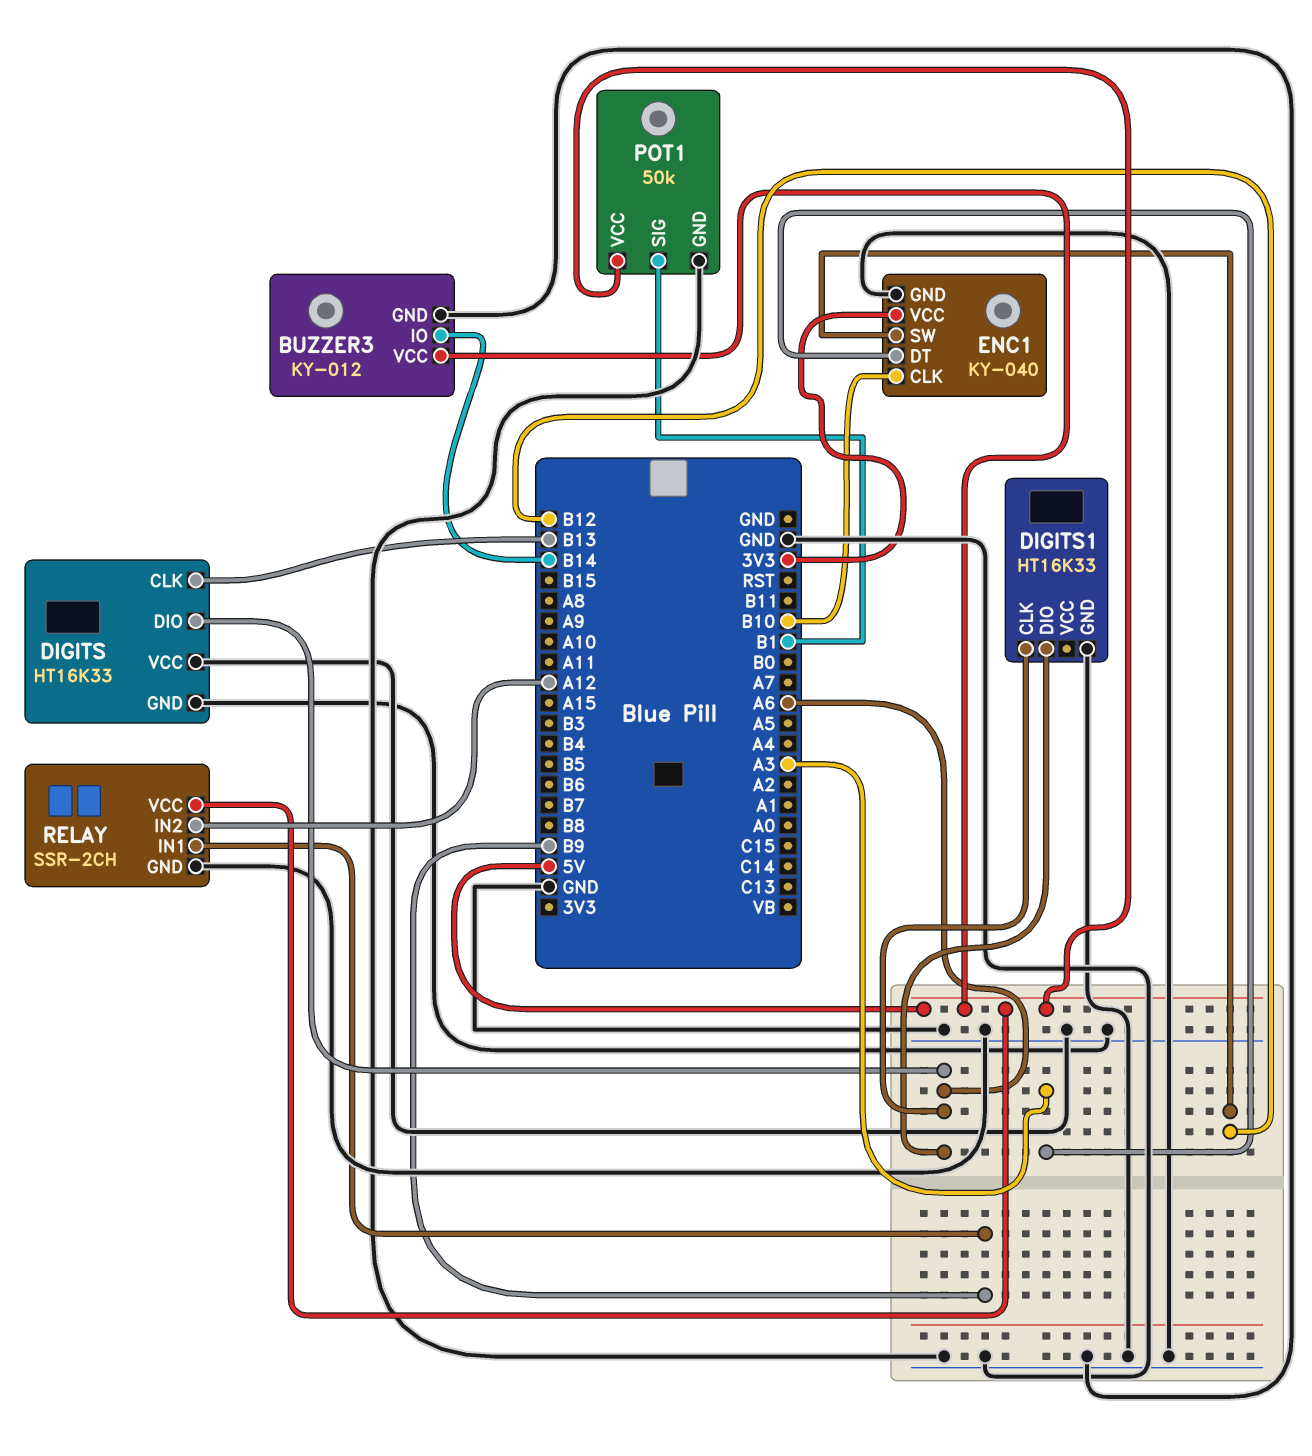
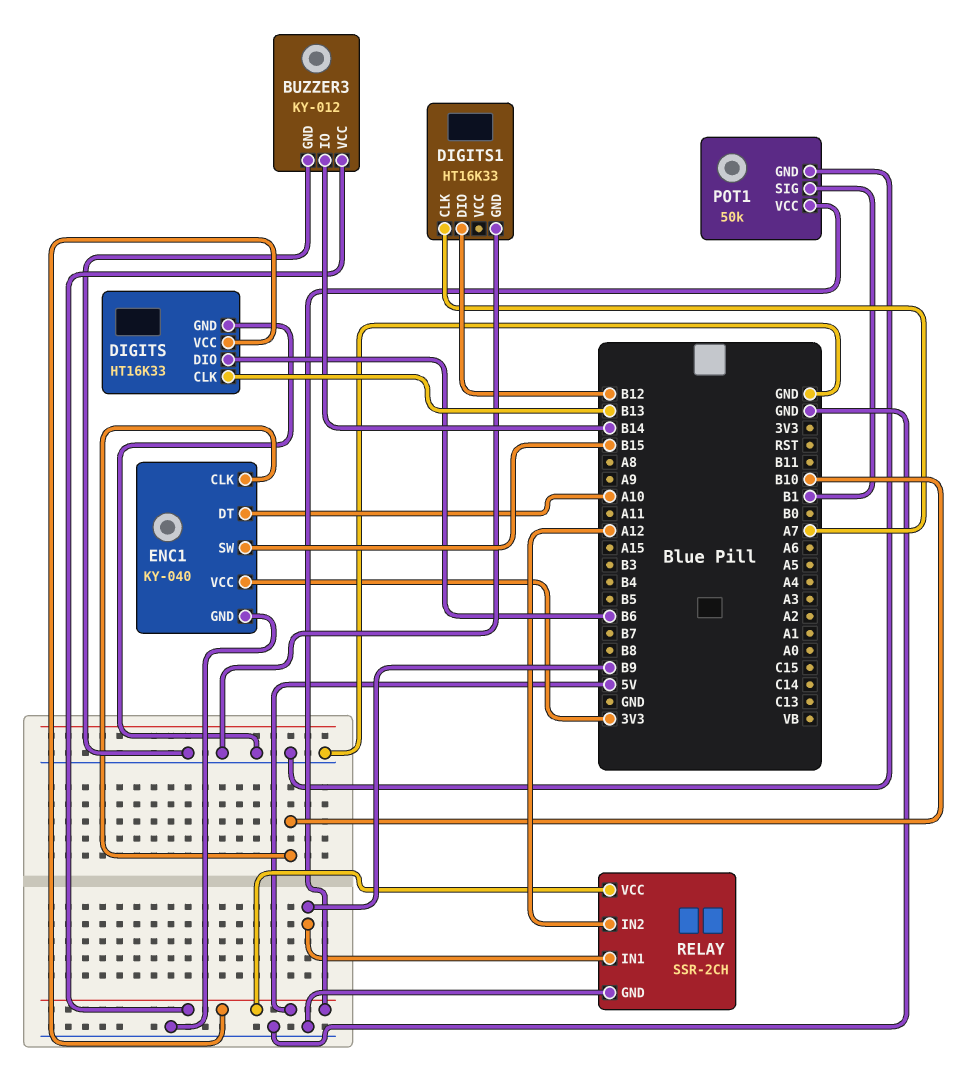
DIGITS pin DIO: A6 -> B6
DIGITS pin VCC: GND -> 5V
DIGITS1 pin CLK: A6 -> A7
DIGITS1 pin DIO: A6 -> B12
ENC1 pin DT: A3 -> A10
ENC1 pin SW: B12 -> B15

